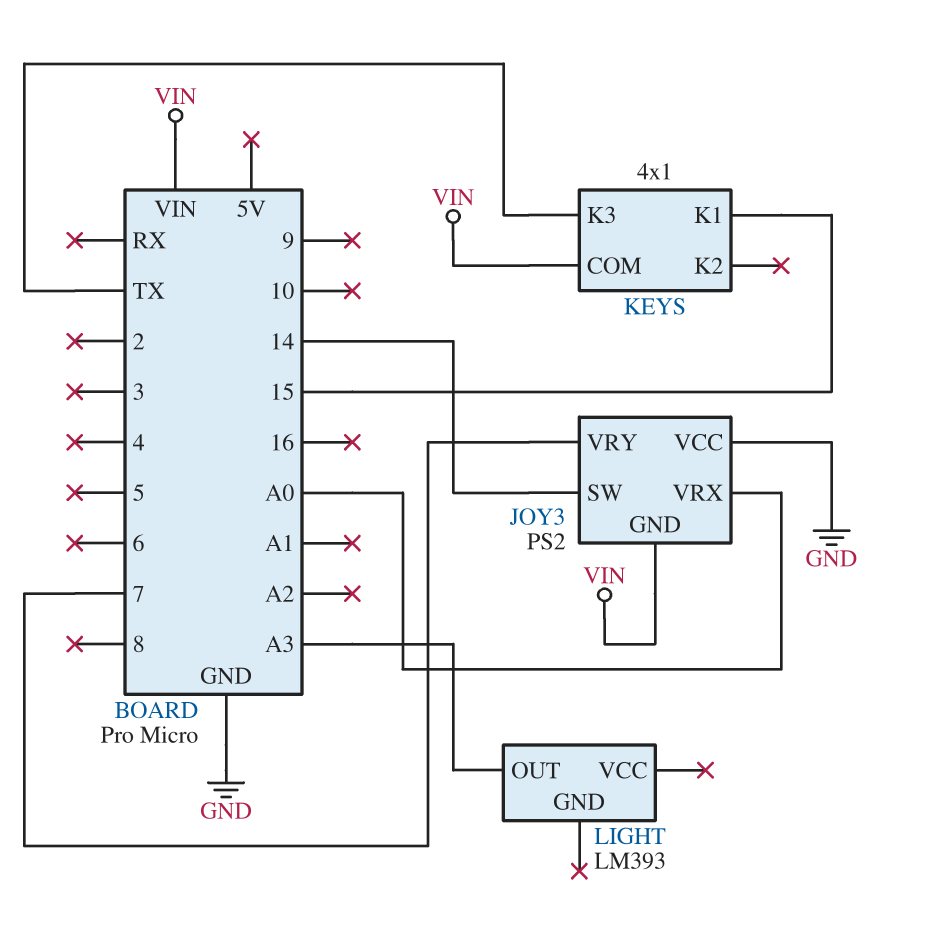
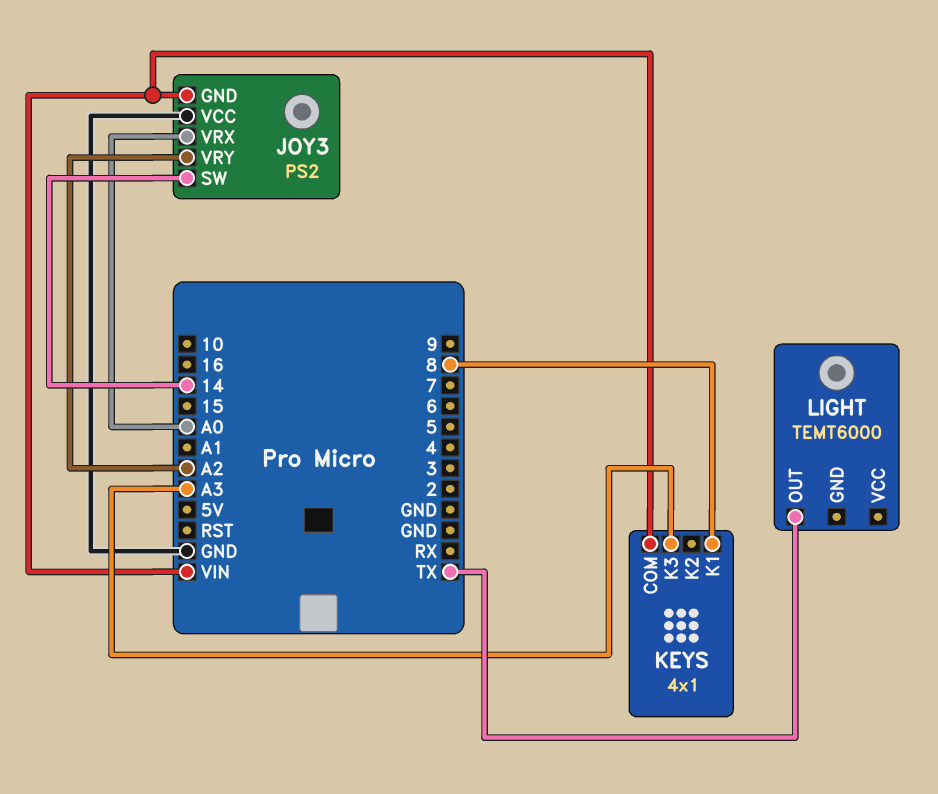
JOY3 pin VRY: 7 -> A2
KEYS pin K1: 15 -> 8
KEYS pin K3: TX -> A3
LIGHT: LM393 -> TEMT6000
LIGHT pin OUT: A3 -> TX

